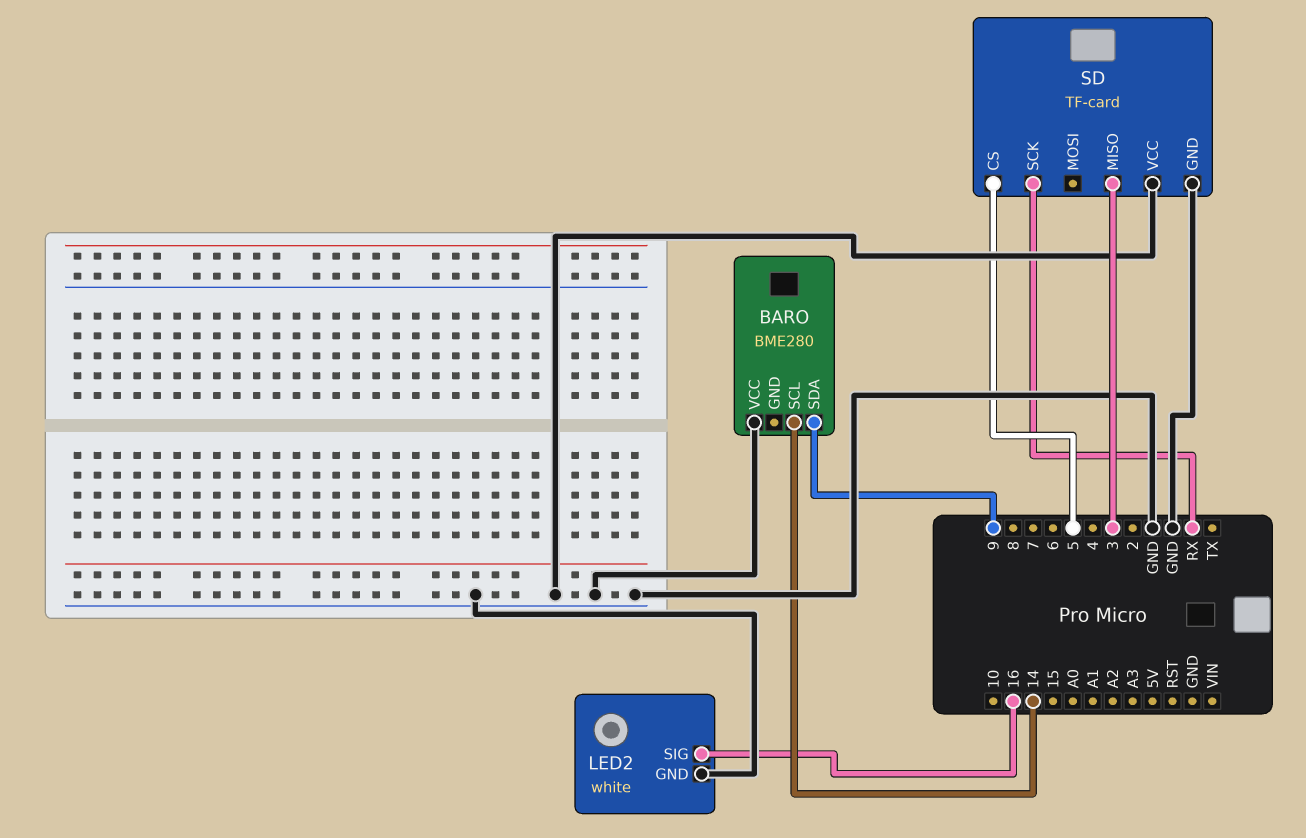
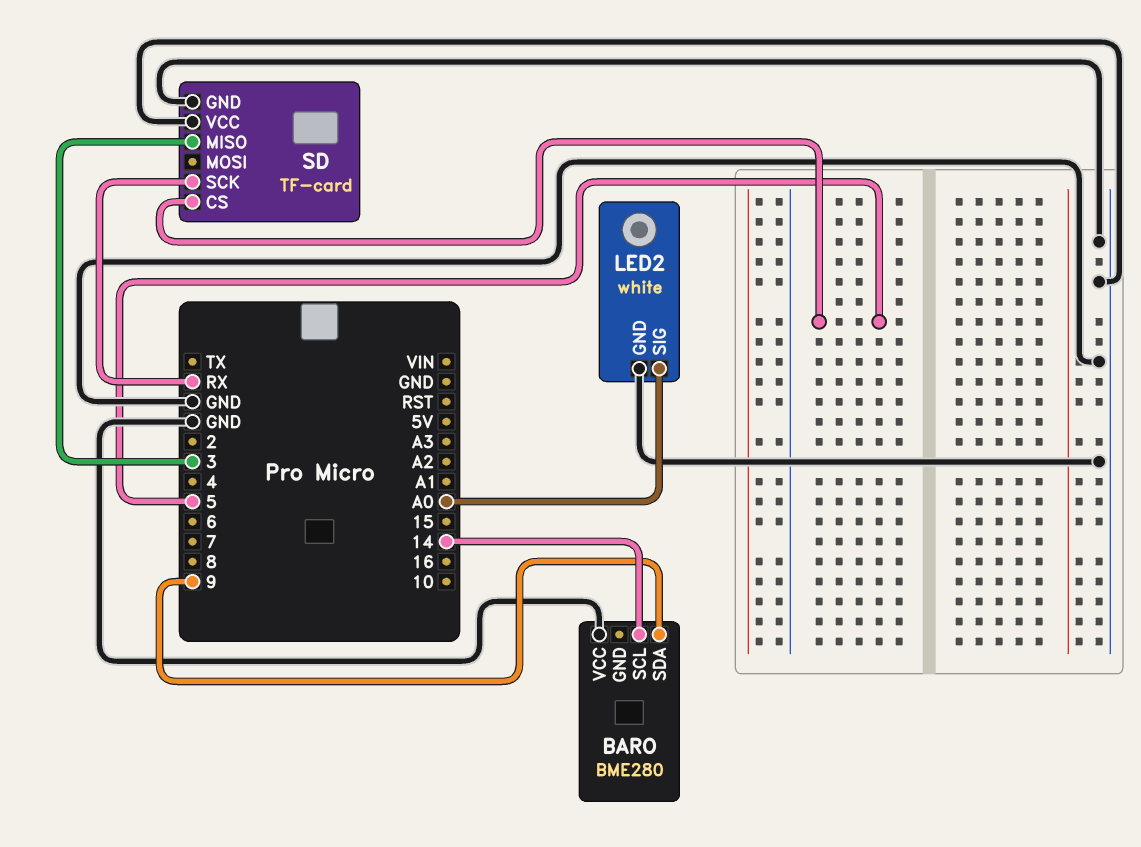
LED2 pin SIG: 16 -> A0

